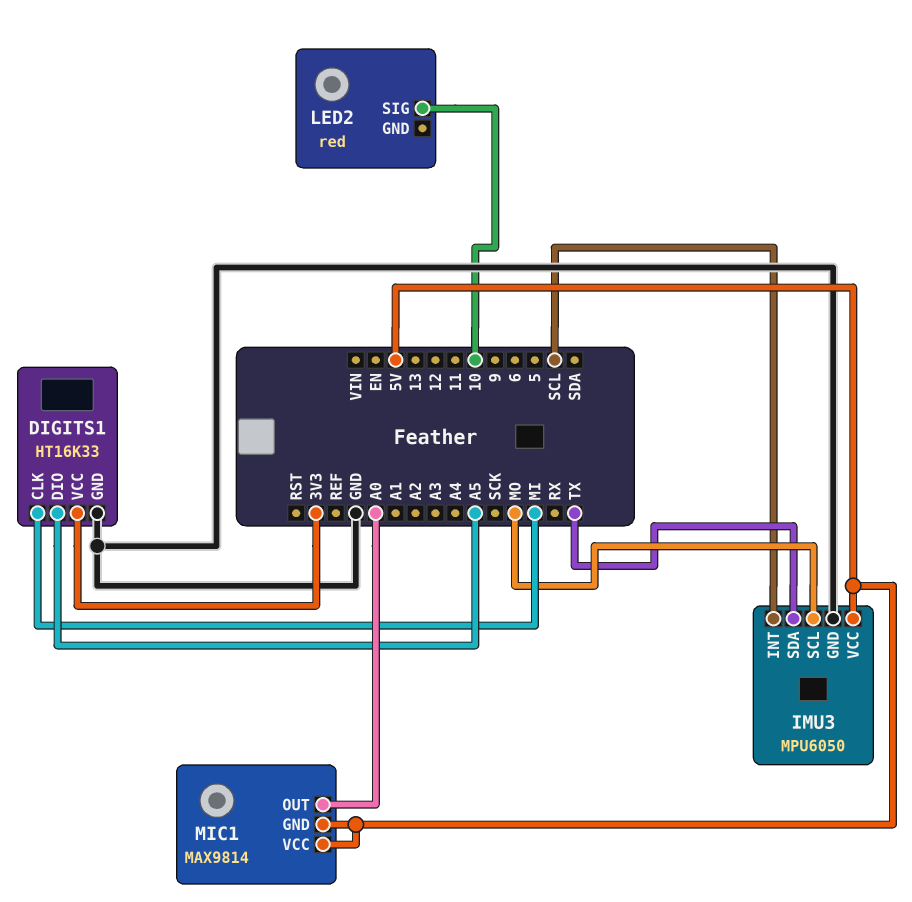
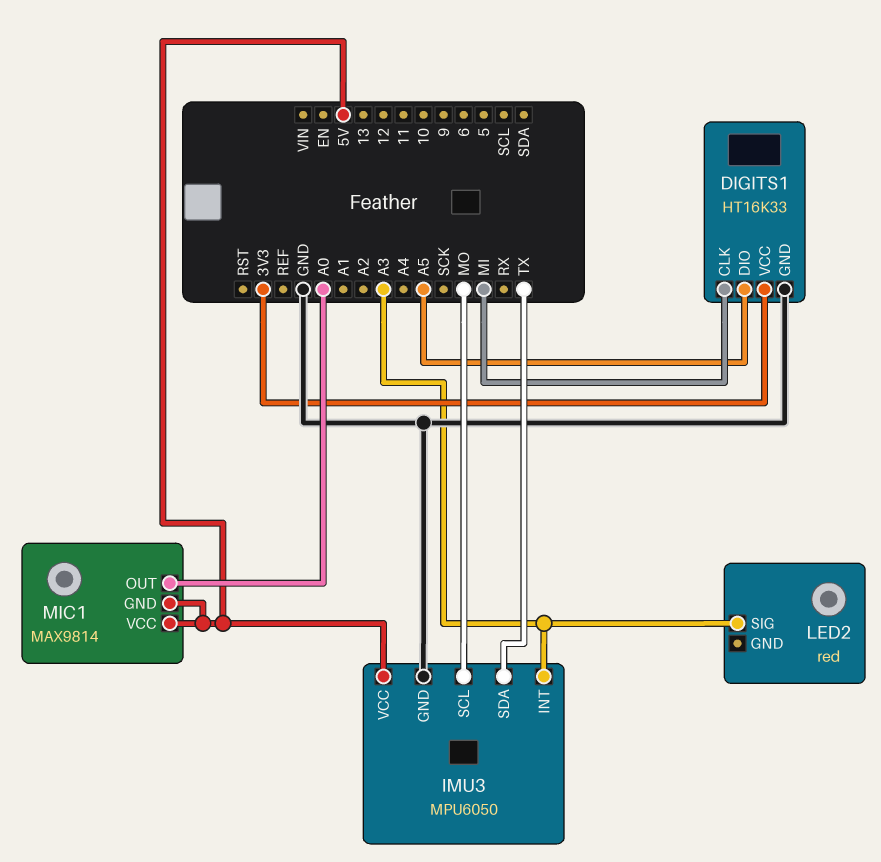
IMU3 pin INT: SCL -> A3
LED2 pin SIG: 10 -> A3

